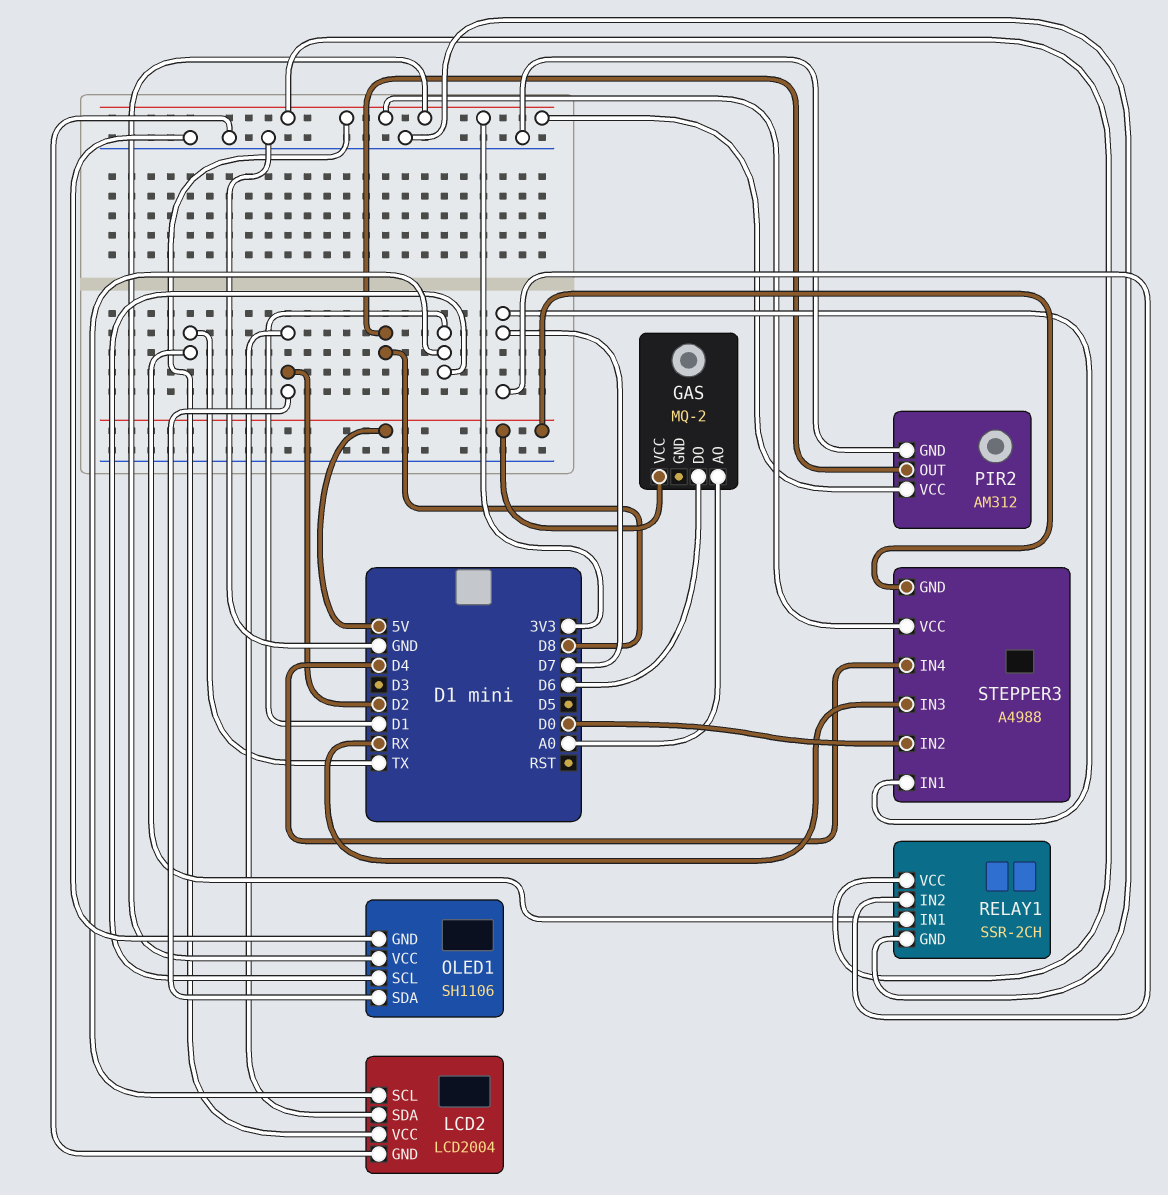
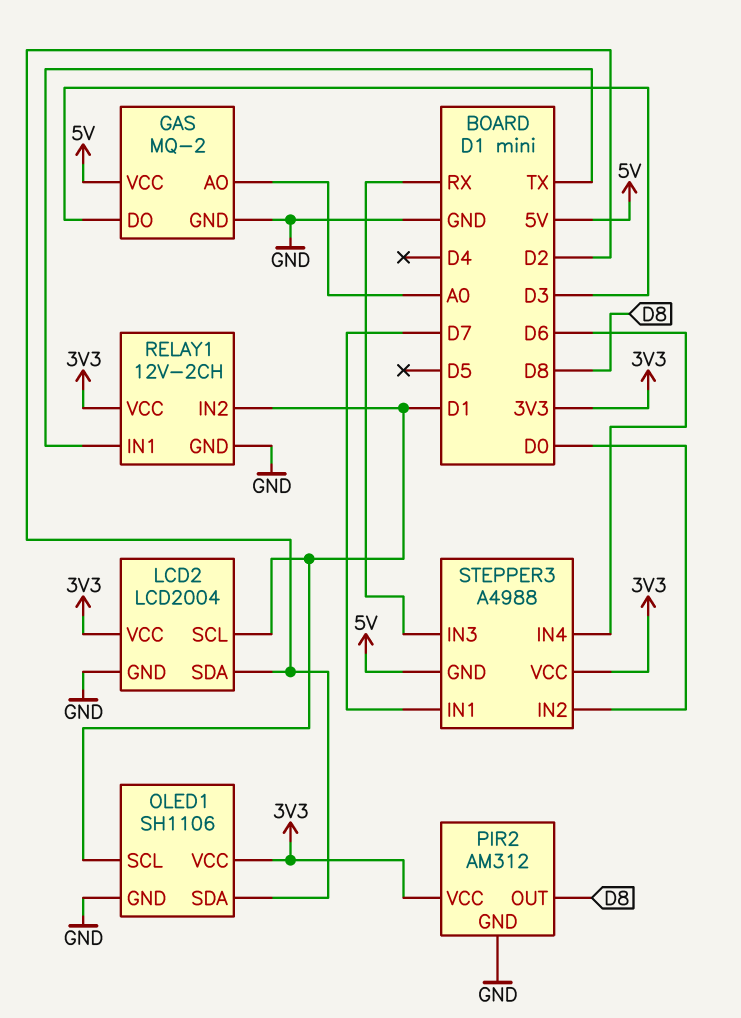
GAS pin DO: D6 -> D3
GAS pin GND: none -> GND
RELAY1: SSR-2CH -> 12V-2CH
RELAY1 pin IN2: D7 -> D1
STEPPER3 pin IN4: D4 -> D6

